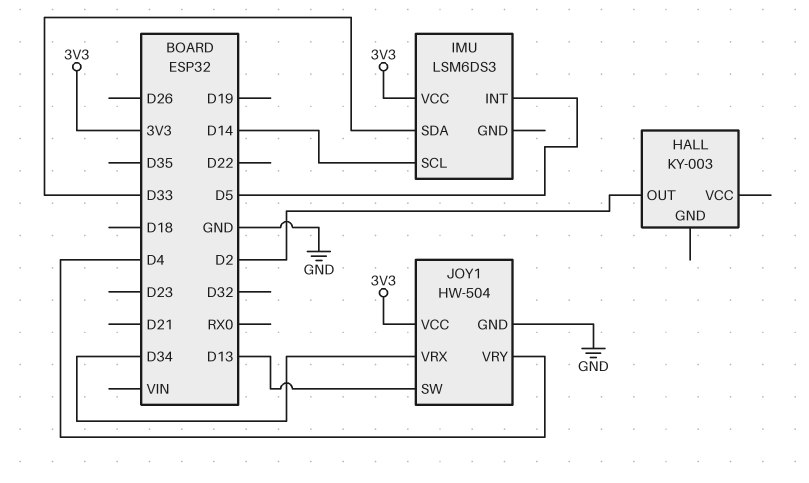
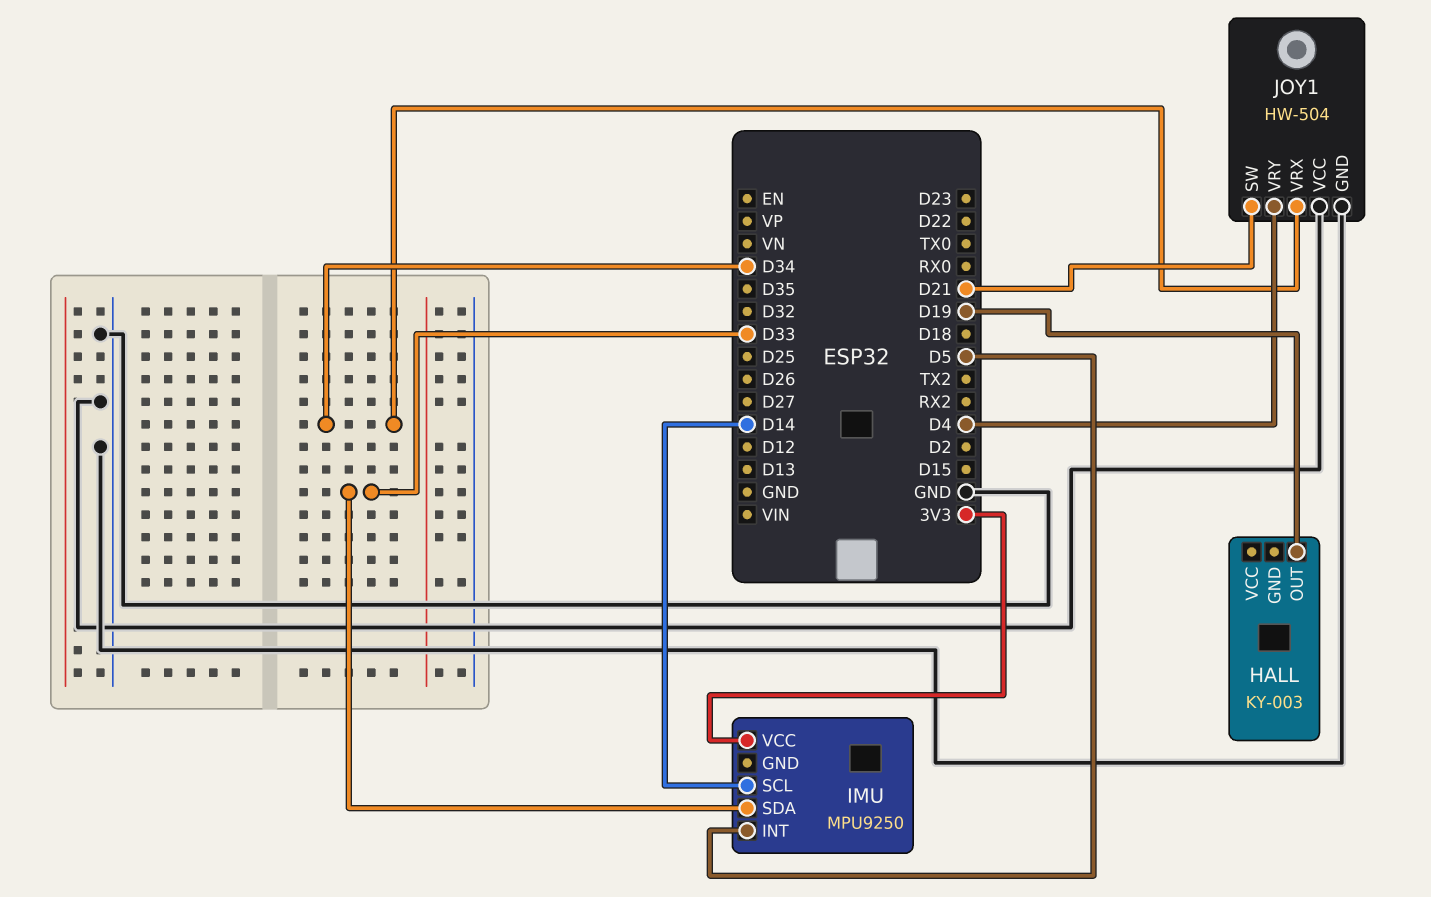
HALL pin OUT: D2 -> D19
IMU: LSM6DS3 -> MPU9250
JOY1 pin SW: D13 -> D21
JOY1 pin VCC: 3V3 -> GND

